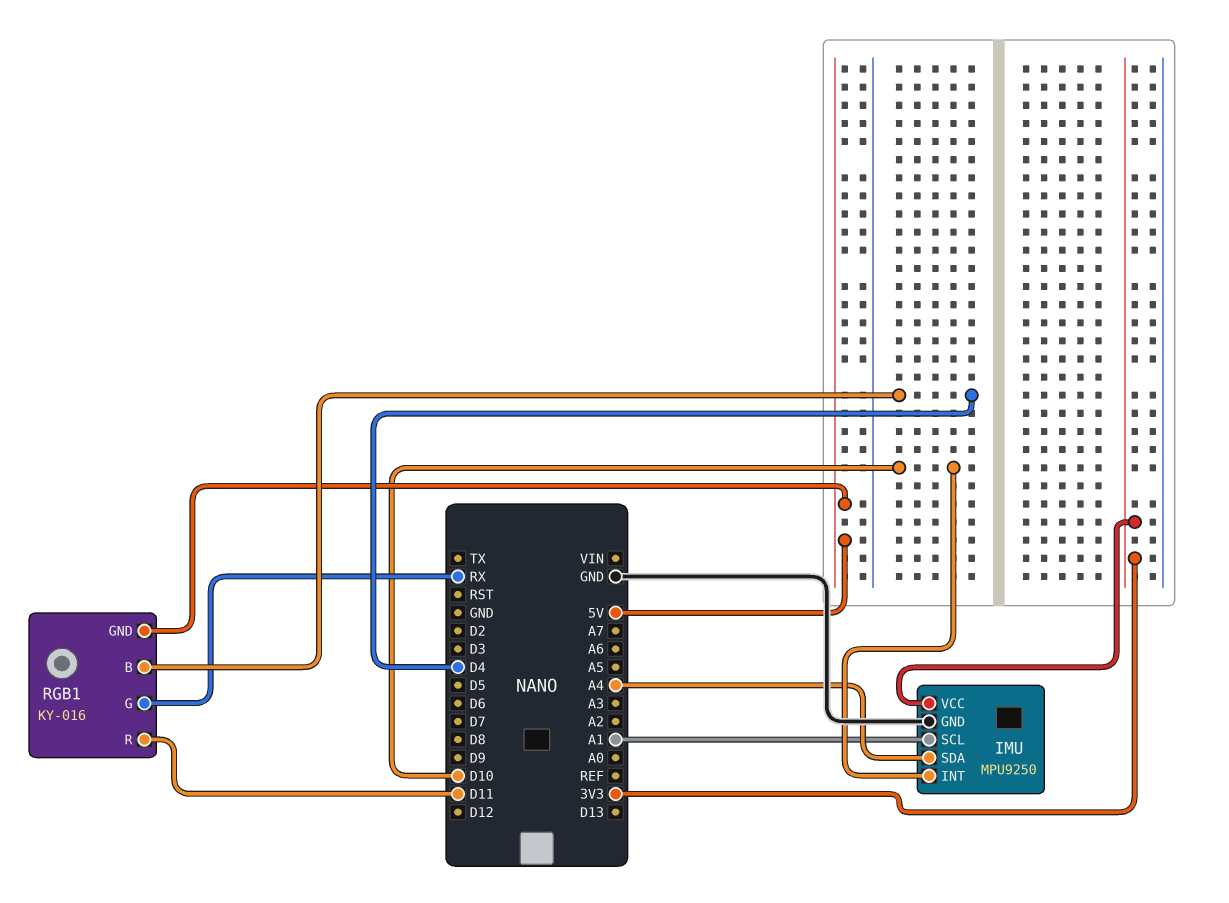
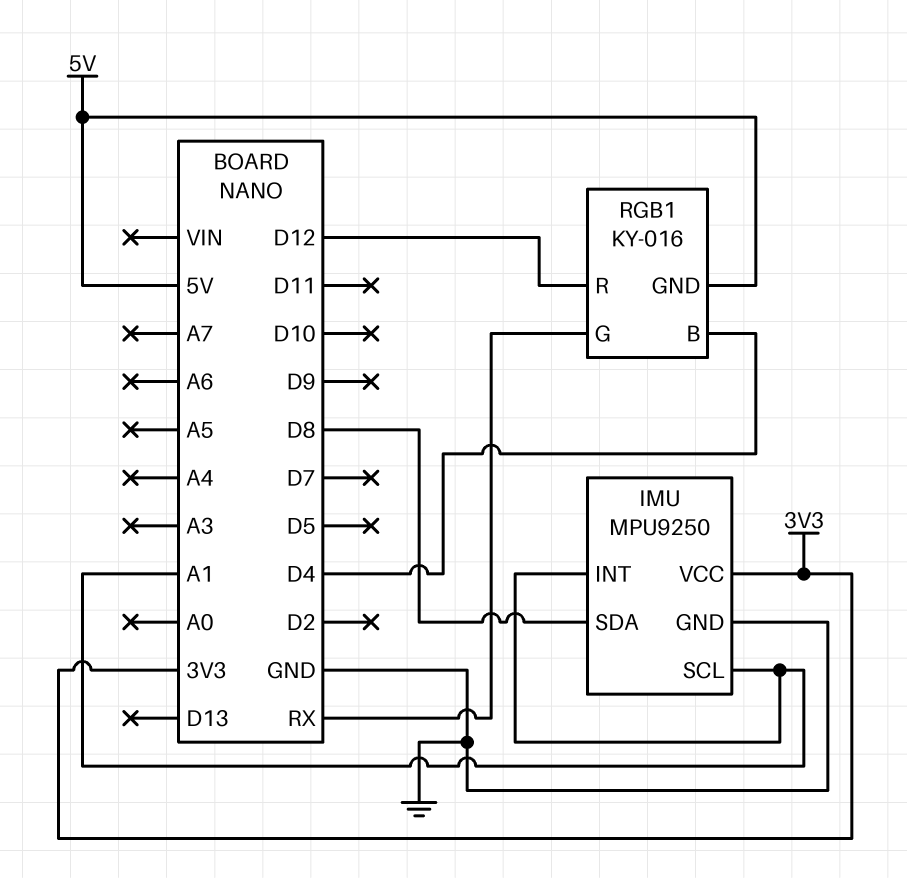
IMU pin INT: D10 -> A1
IMU pin SDA: A4 -> D8
RGB1 pin R: D11 -> D12

